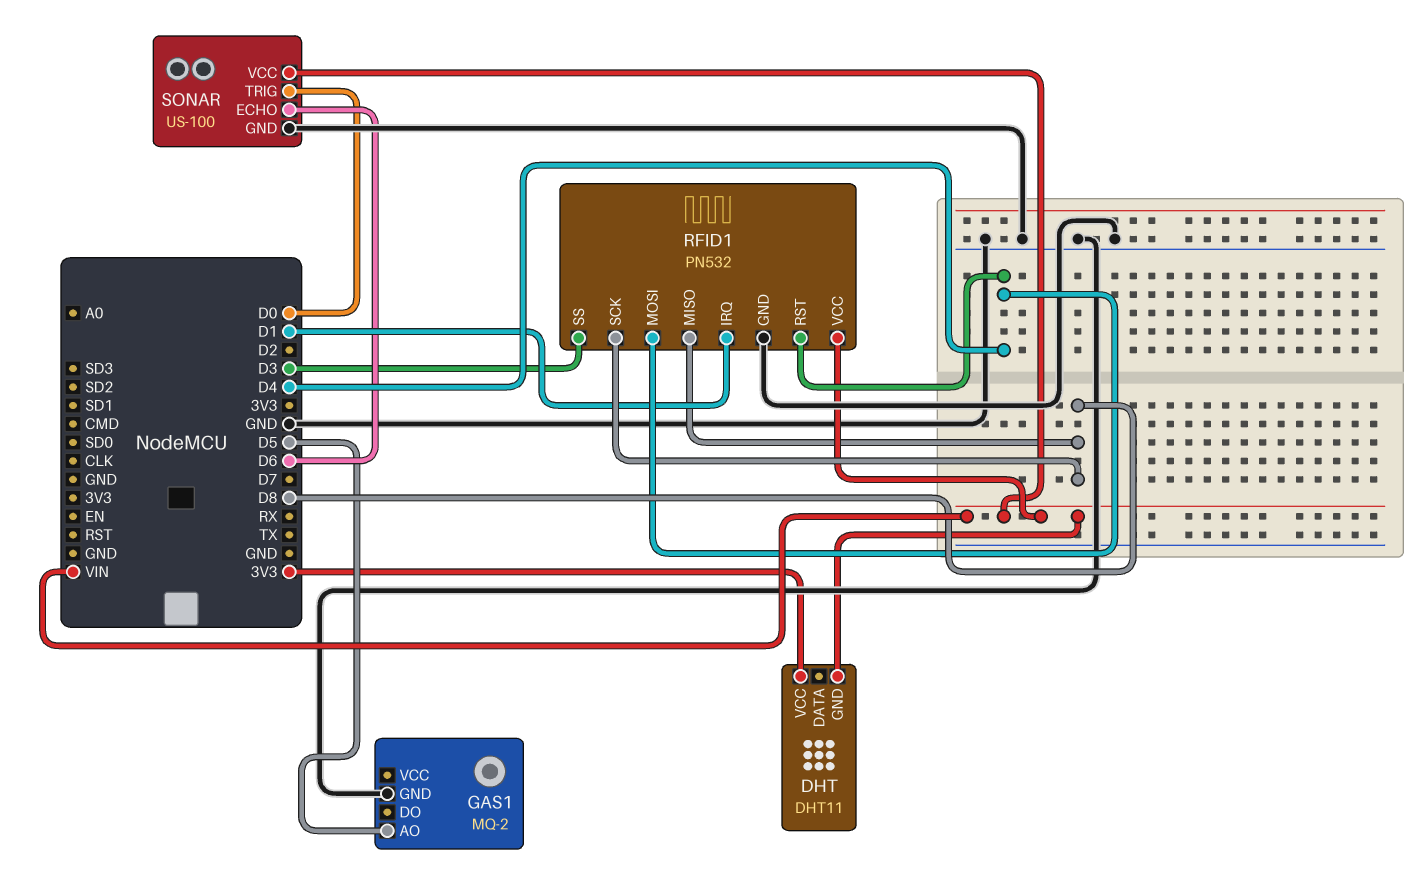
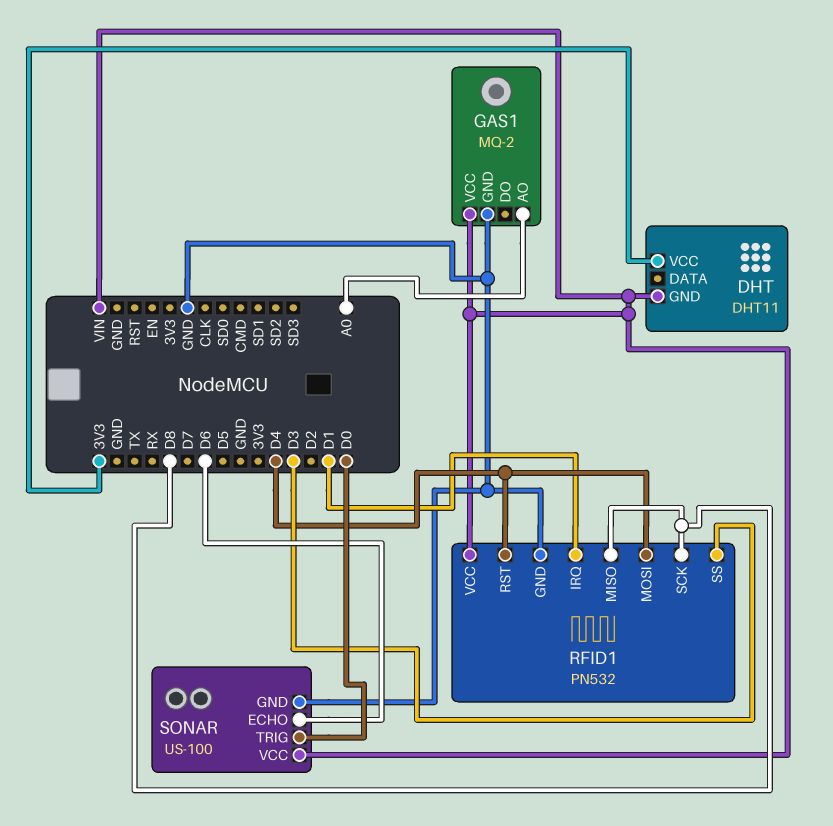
GAS1 pin AO: D5 -> A0
GAS1 pin VCC: none -> VIN

